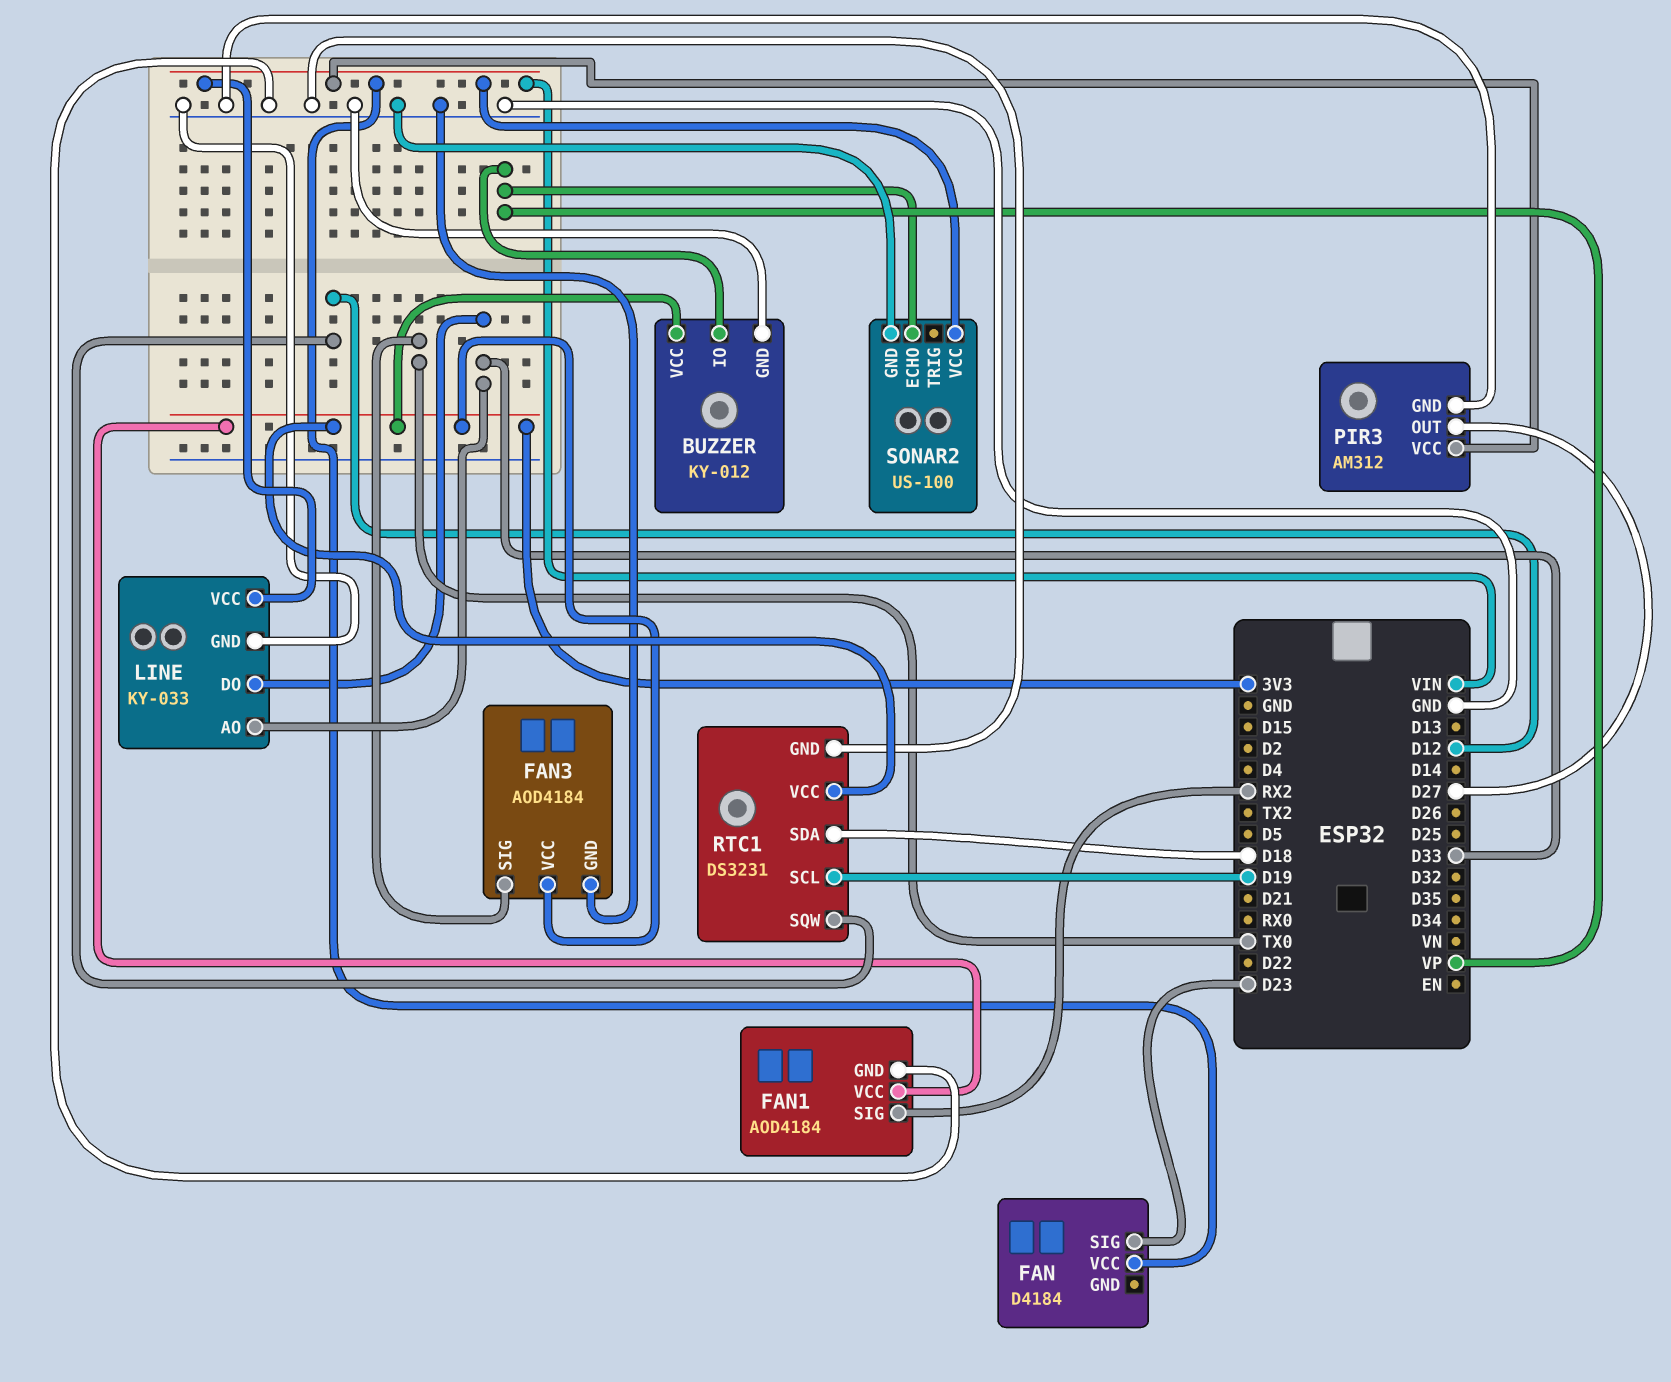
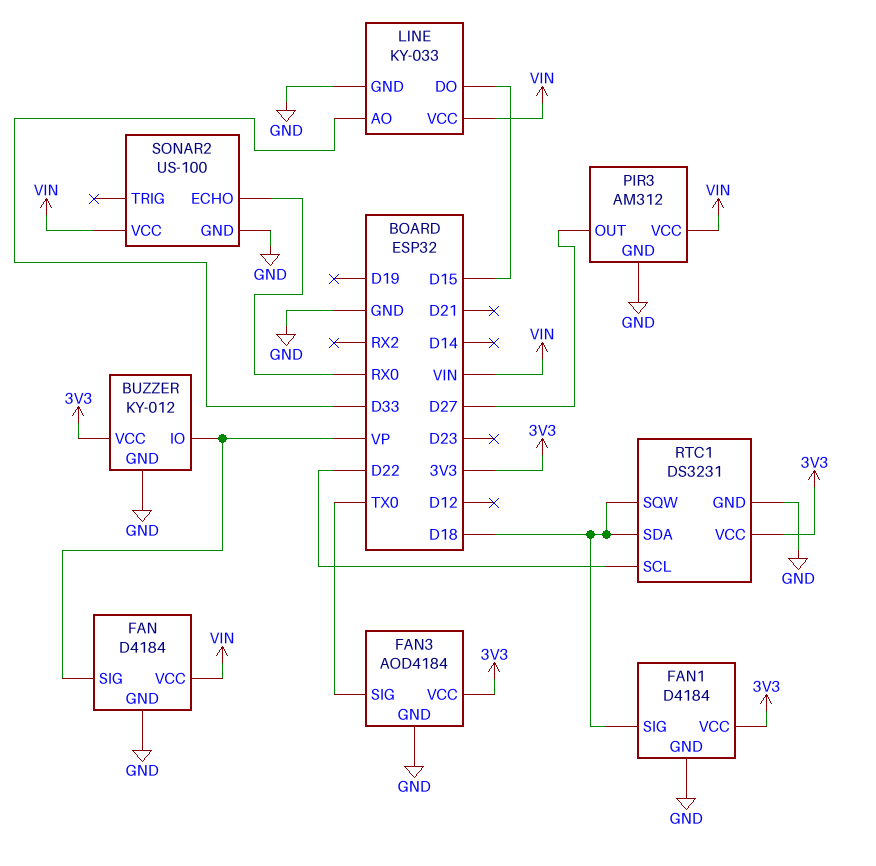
FAN pin GND: none -> GND
FAN pin SIG: D23 -> VP
FAN1: AOD4184 -> D4184
FAN1 pin SIG: RX2 -> D18
LINE pin DO: D33 -> D15
RTC1 pin SCL: D19 -> D22
RTC1 pin SQW: D12 -> D18
SONAR2 pin ECHO: VP -> RX0

